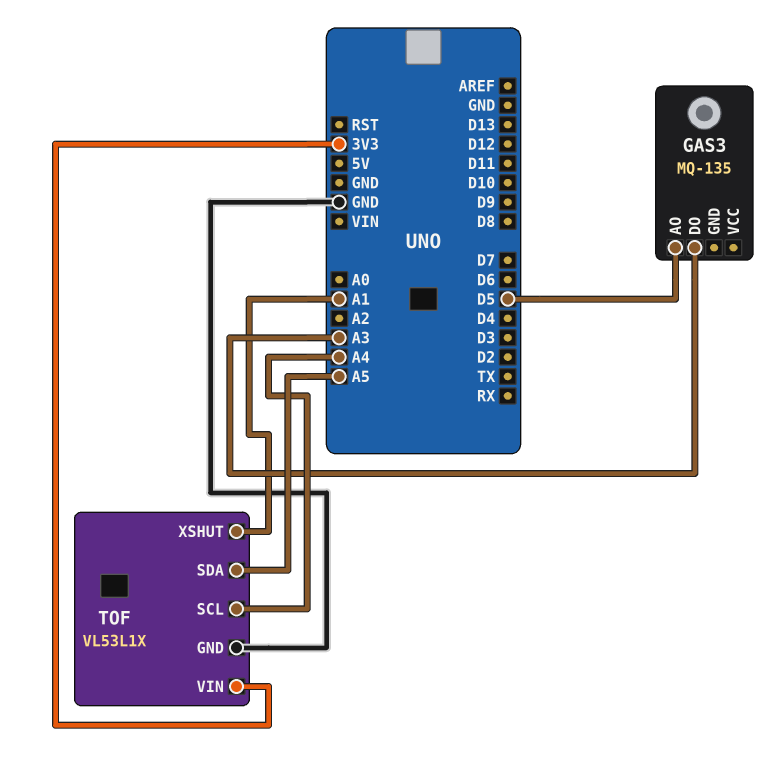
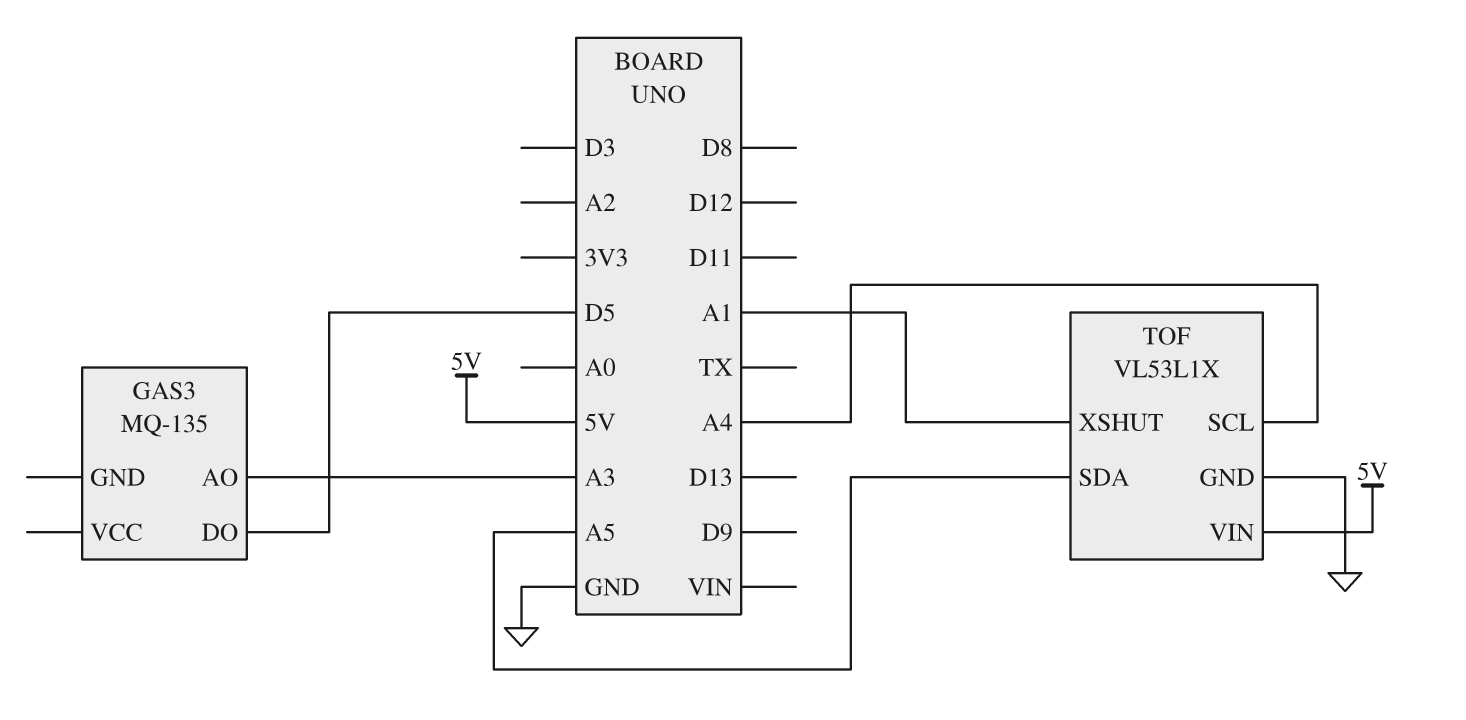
GAS3 pin AO: D5 -> A3
GAS3 pin DO: A3 -> D5
TOF pin VIN: 3V3 -> 5V

